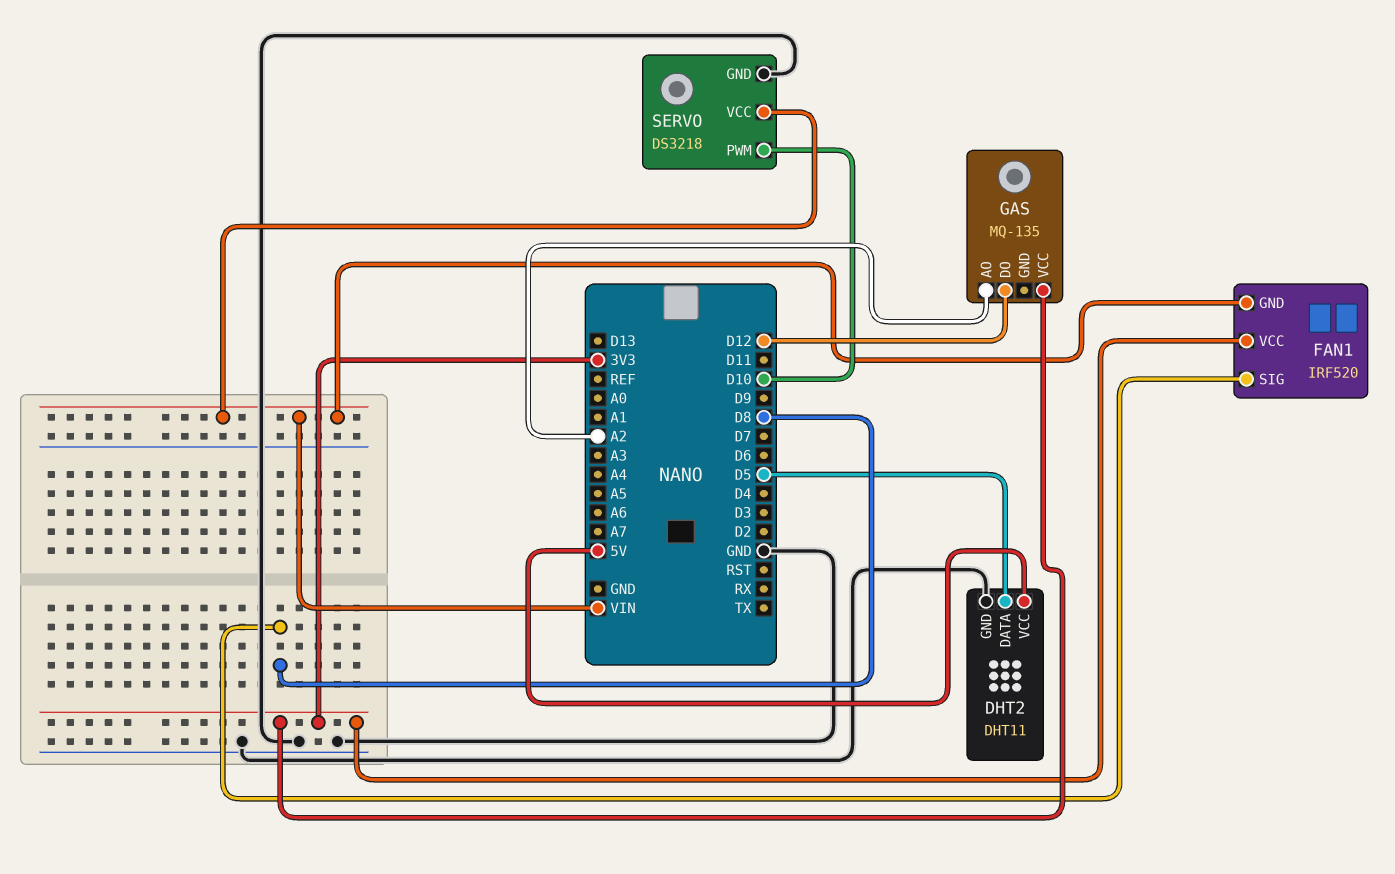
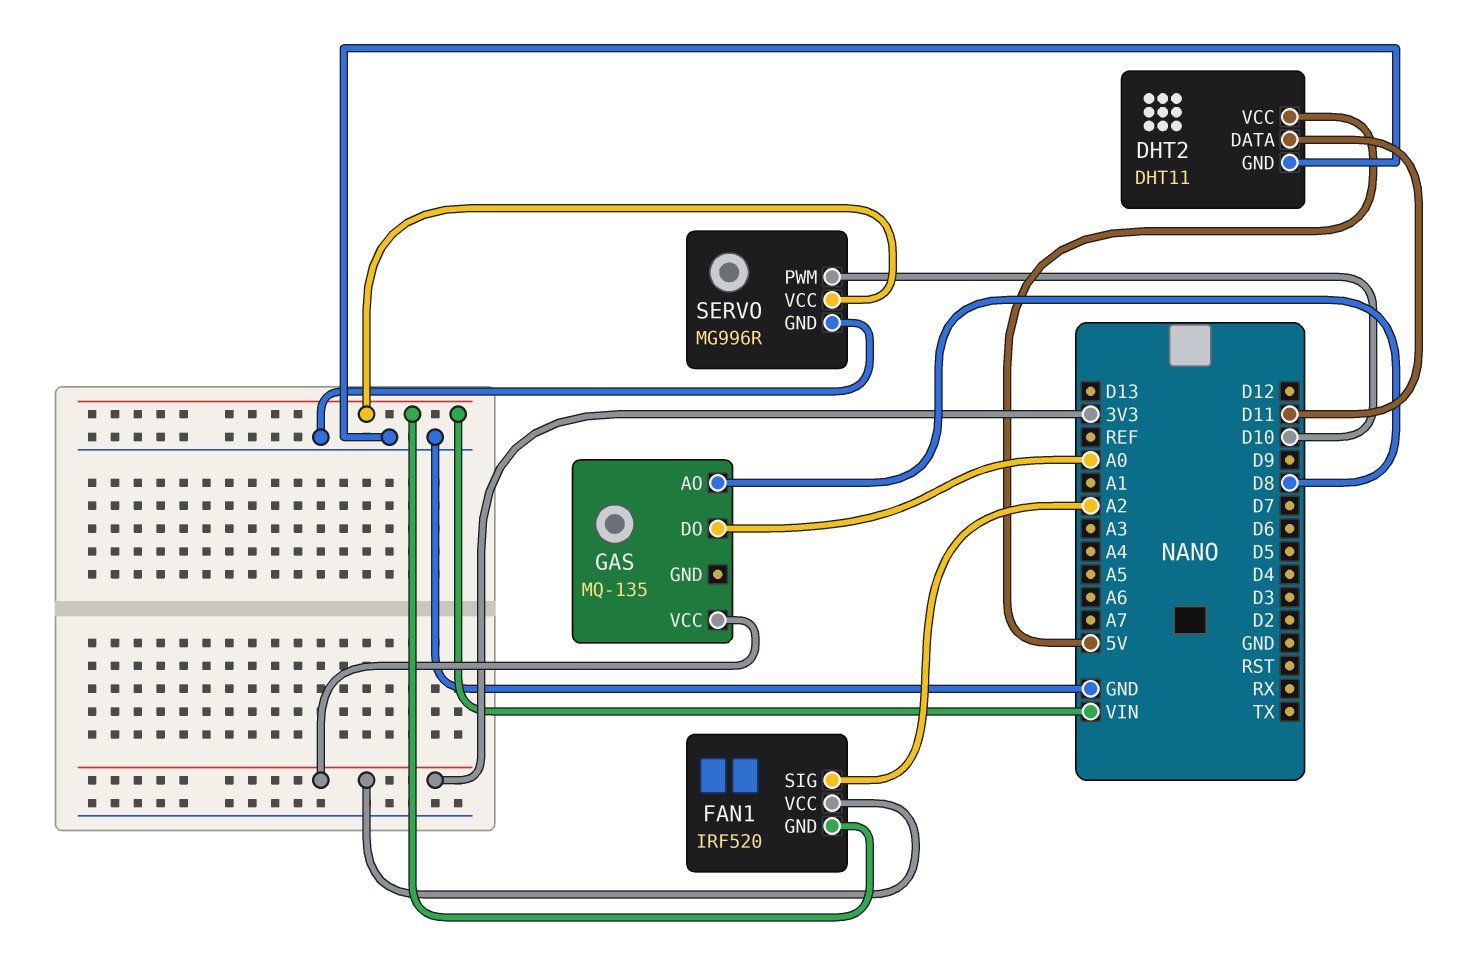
DHT2 pin DATA: D5 -> D11
FAN1 pin SIG: D8 -> A2
GAS pin AO: A2 -> D8
GAS pin DO: D12 -> A0
SERVO: DS3218 -> MG996R

